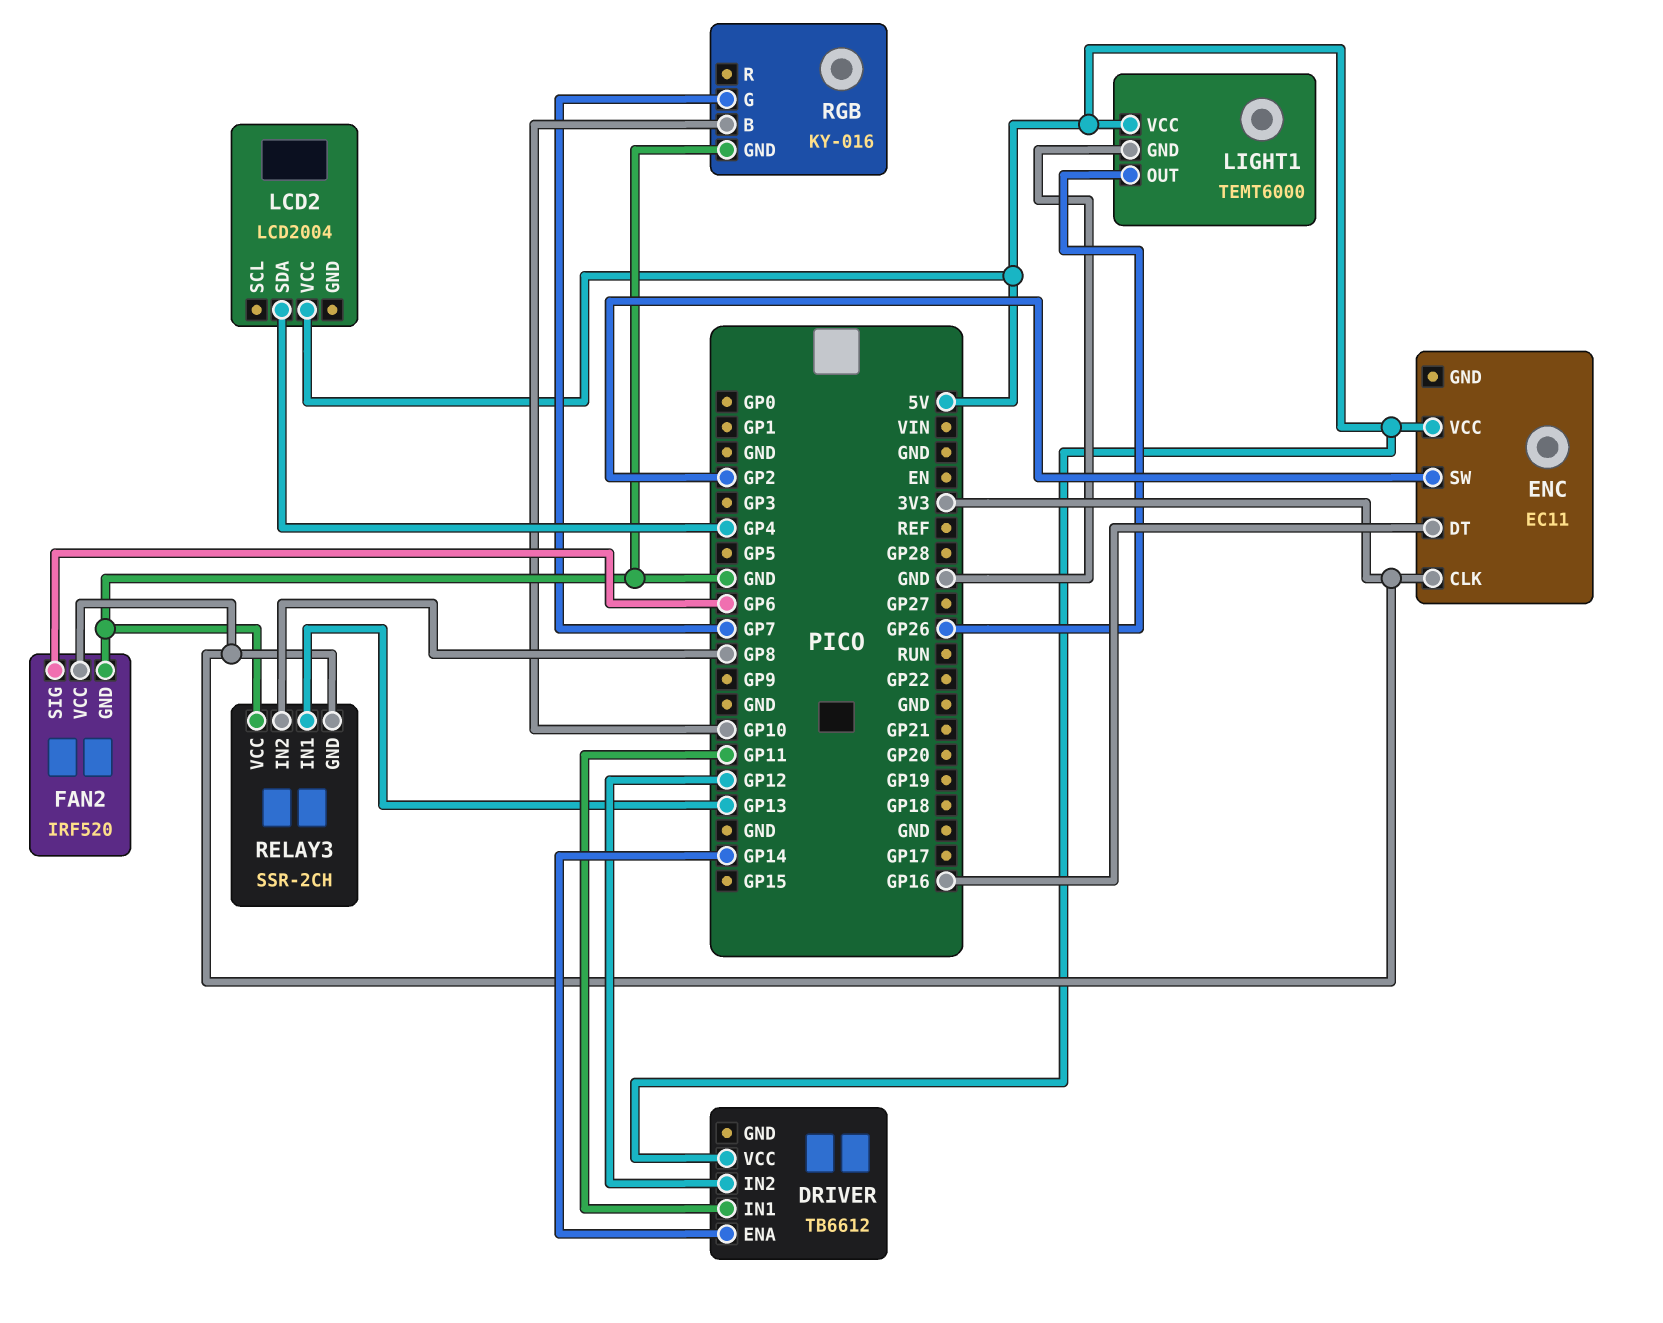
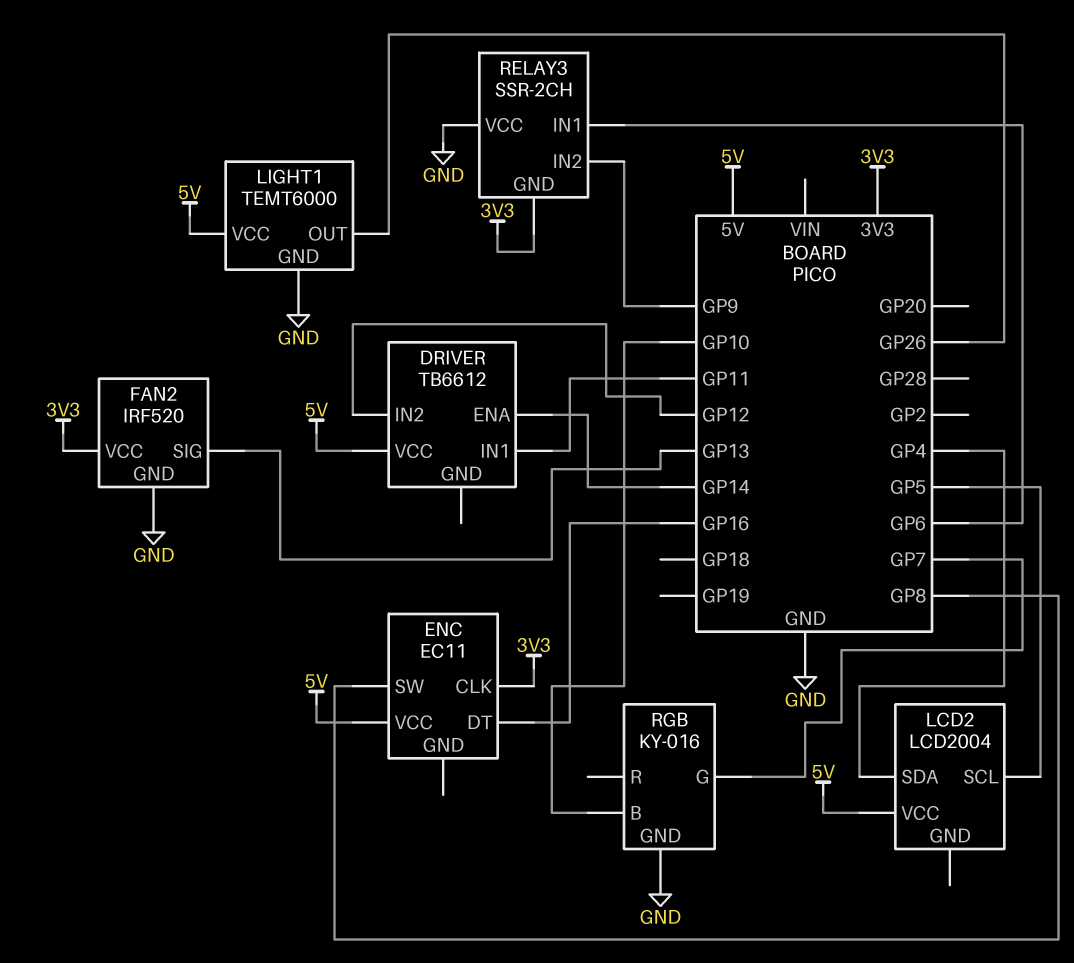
ENC pin SW: GP2 -> GP8
FAN2 pin SIG: GP6 -> GP13
LCD2 pin SCL: none -> GP5
RELAY3 pin IN1: GP13 -> GP6
RELAY3 pin IN2: GP8 -> GP9

